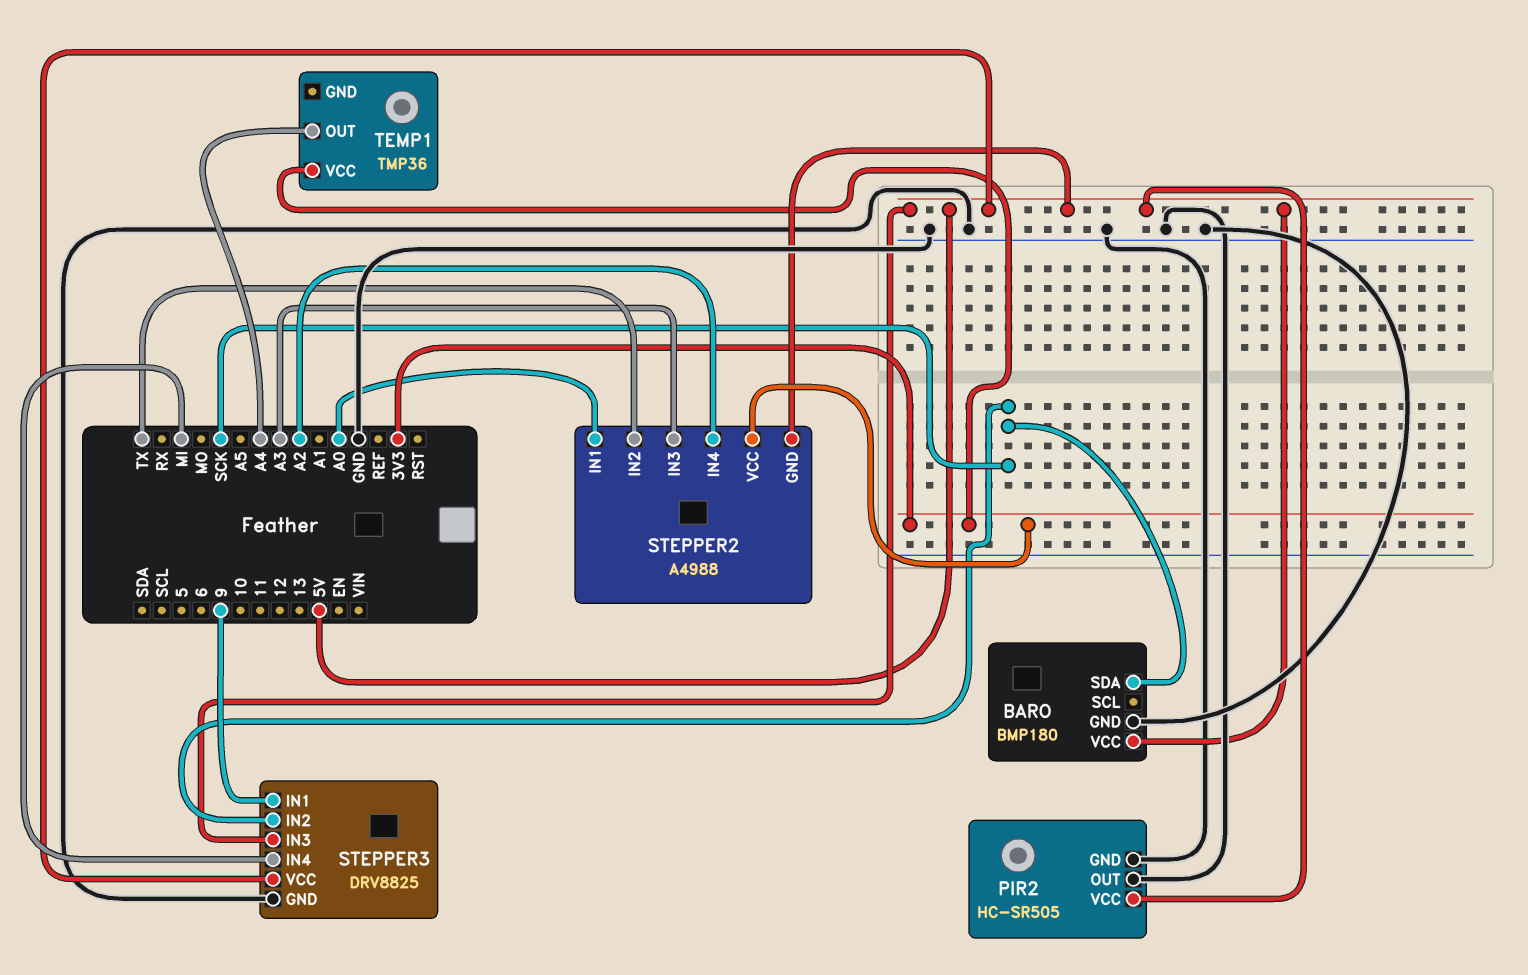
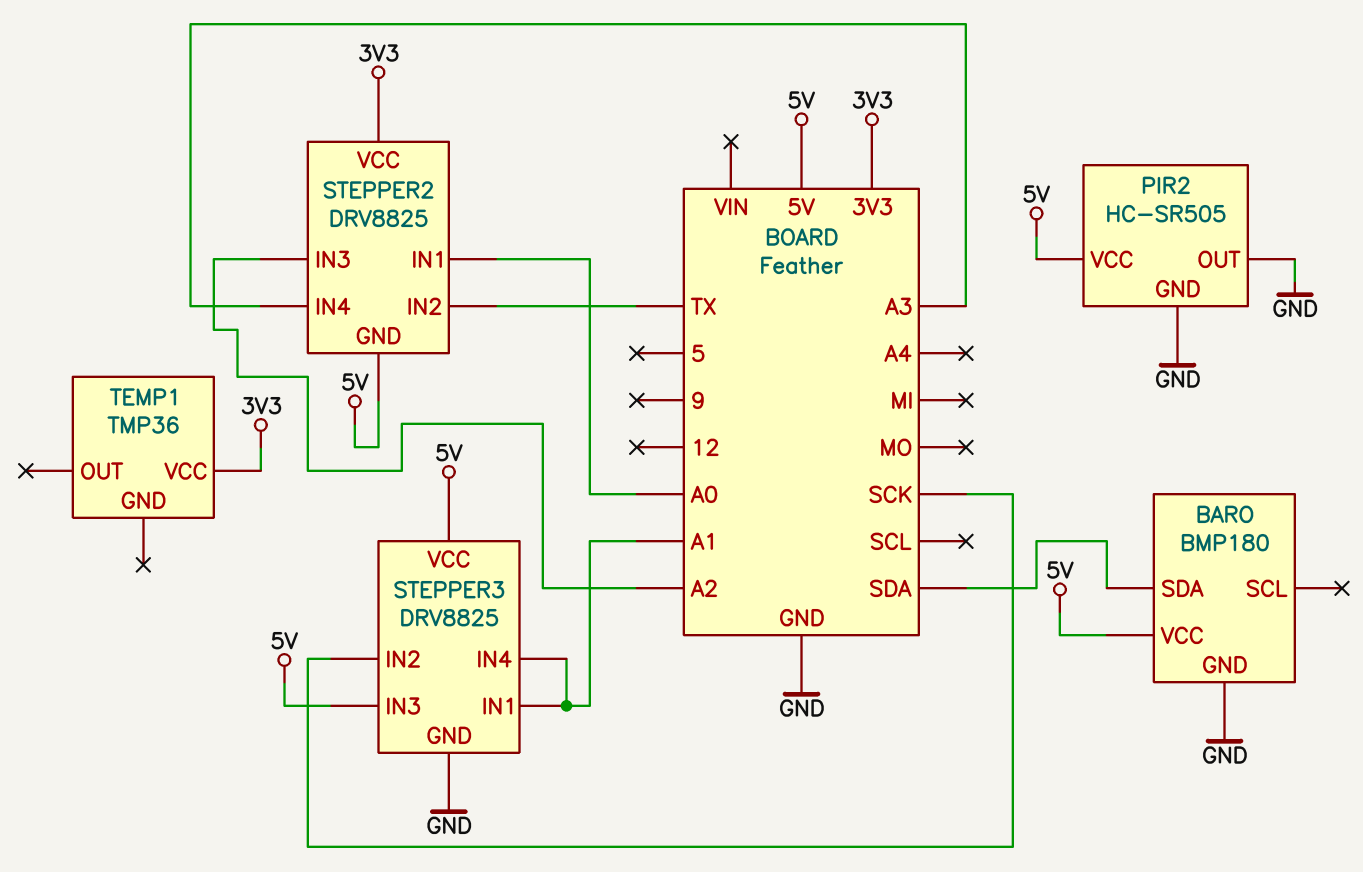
BARO pin SDA: SCK -> SDA
STEPPER2: A4988 -> DRV8825
STEPPER2 pin IN3: A3 -> A2
STEPPER2 pin IN4: A2 -> A3
STEPPER3 pin IN1: 9 -> A1
STEPPER3 pin IN4: MI -> A1
TEMP1 pin OUT: A4 -> none

